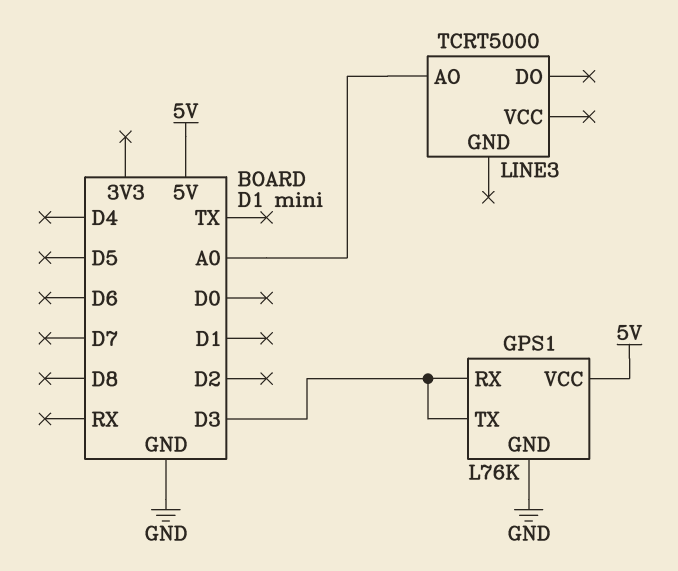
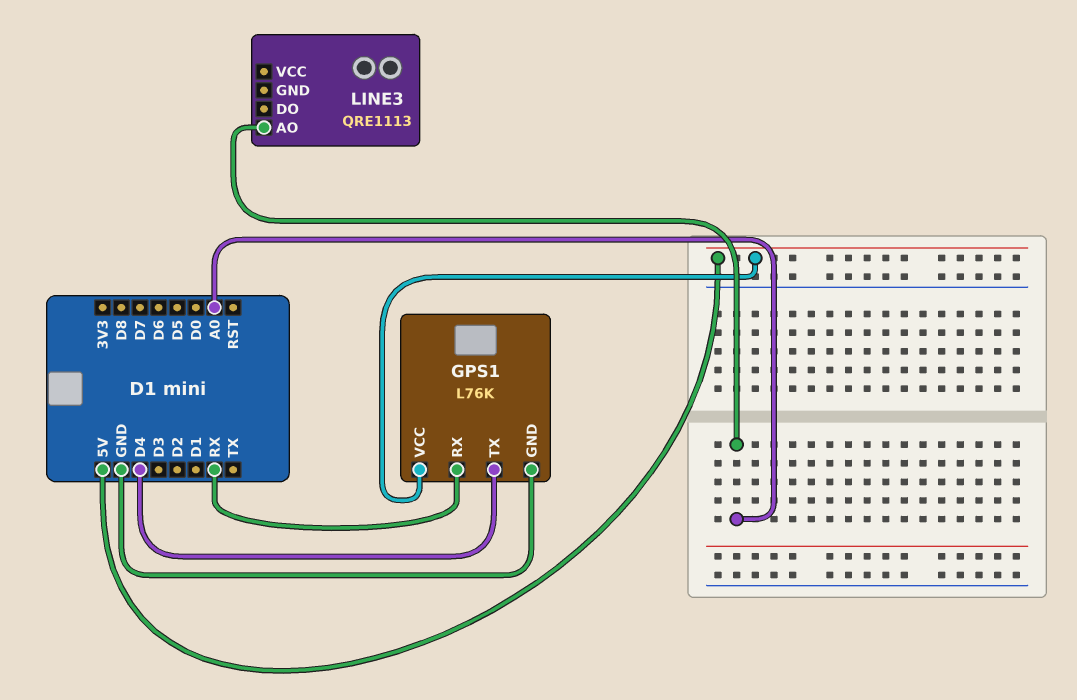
GPS1 pin RX: D3 -> RX
GPS1 pin TX: D3 -> D4
LINE3: TCRT5000 -> QRE1113

